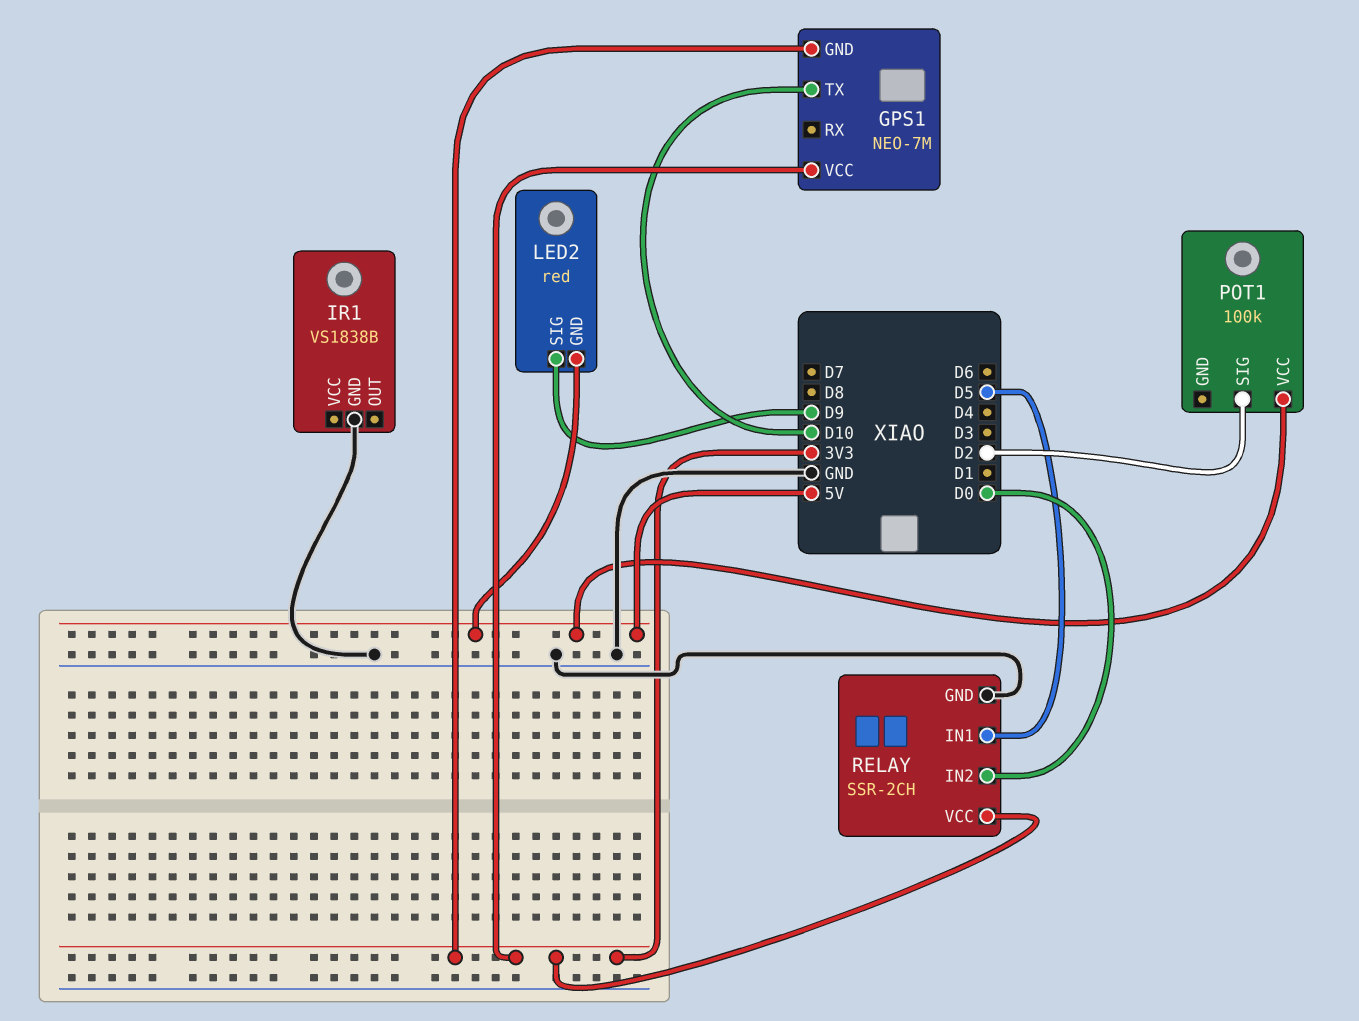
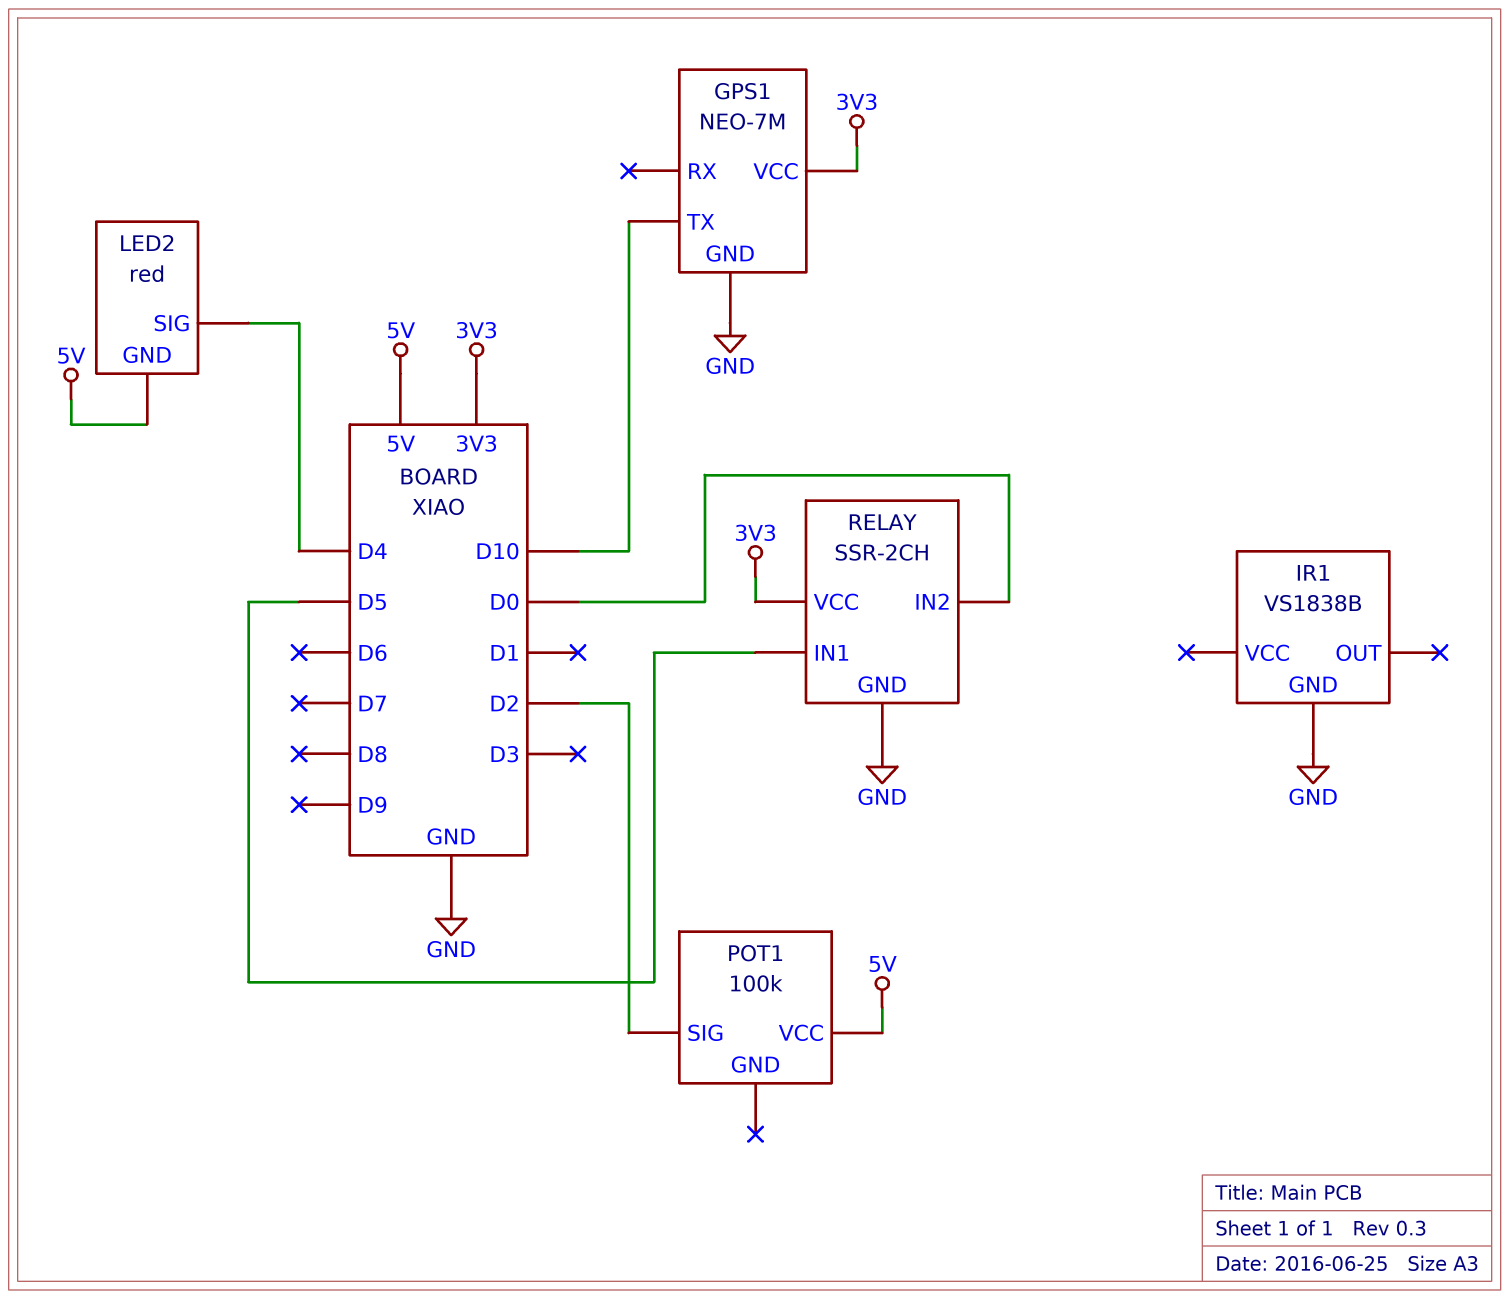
GPS1 pin GND: 3V3 -> GND
LED2 pin SIG: D9 -> D4

